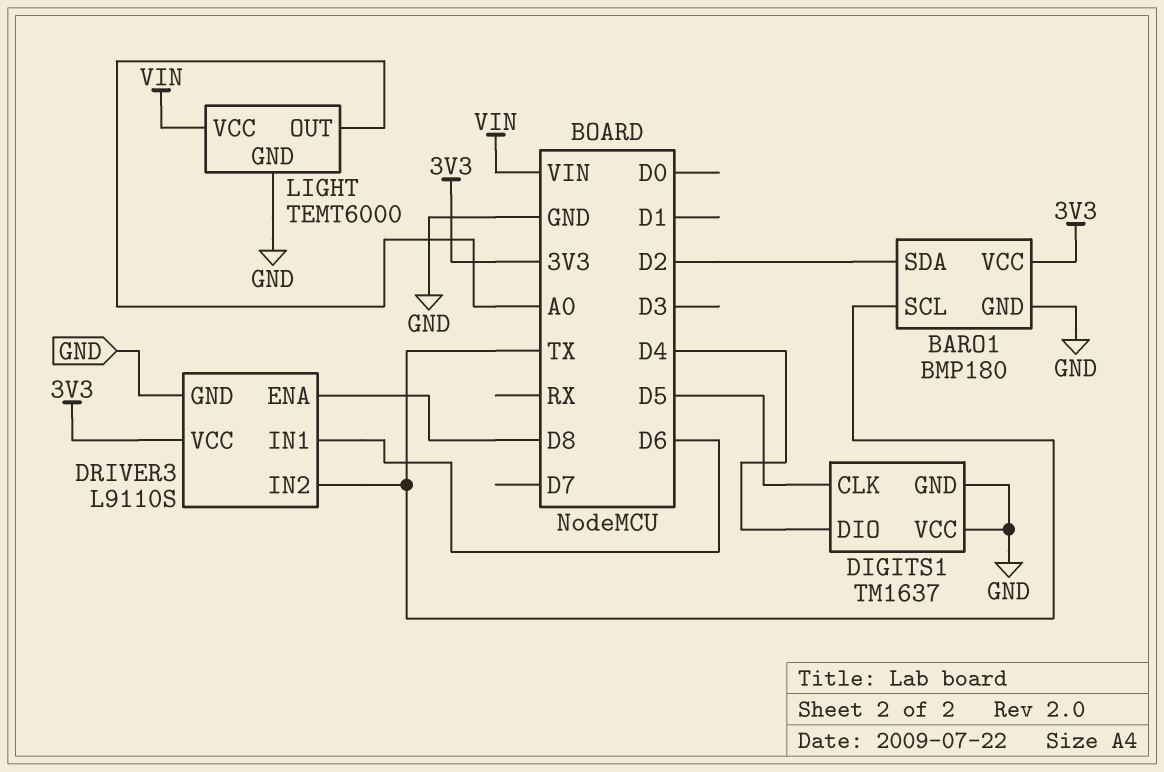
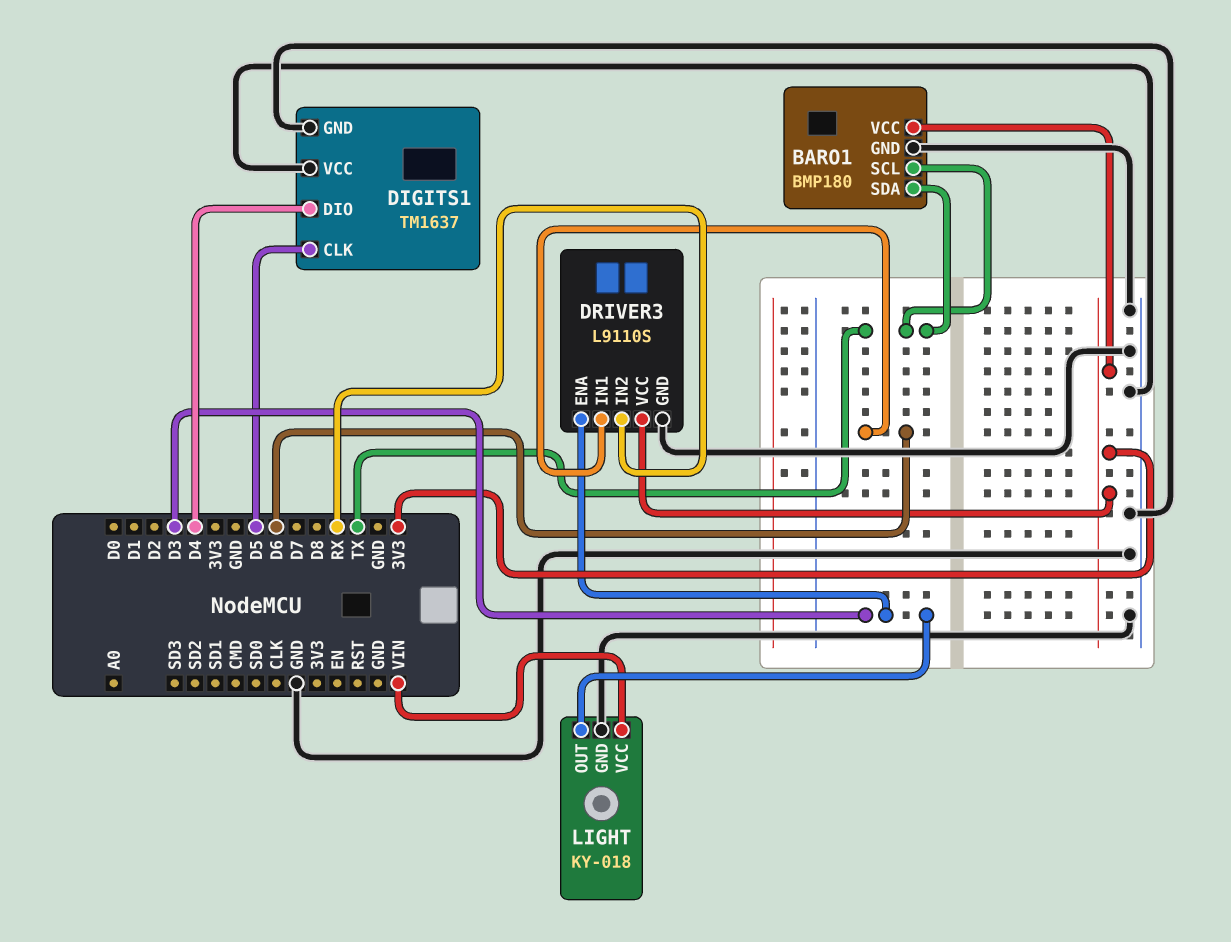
BARO1 pin SDA: D2 -> TX
DRIVER3 pin ENA: D8 -> D3
DRIVER3 pin IN2: TX -> RX
LIGHT: TEMT6000 -> KY-018
LIGHT pin OUT: A0 -> D3

